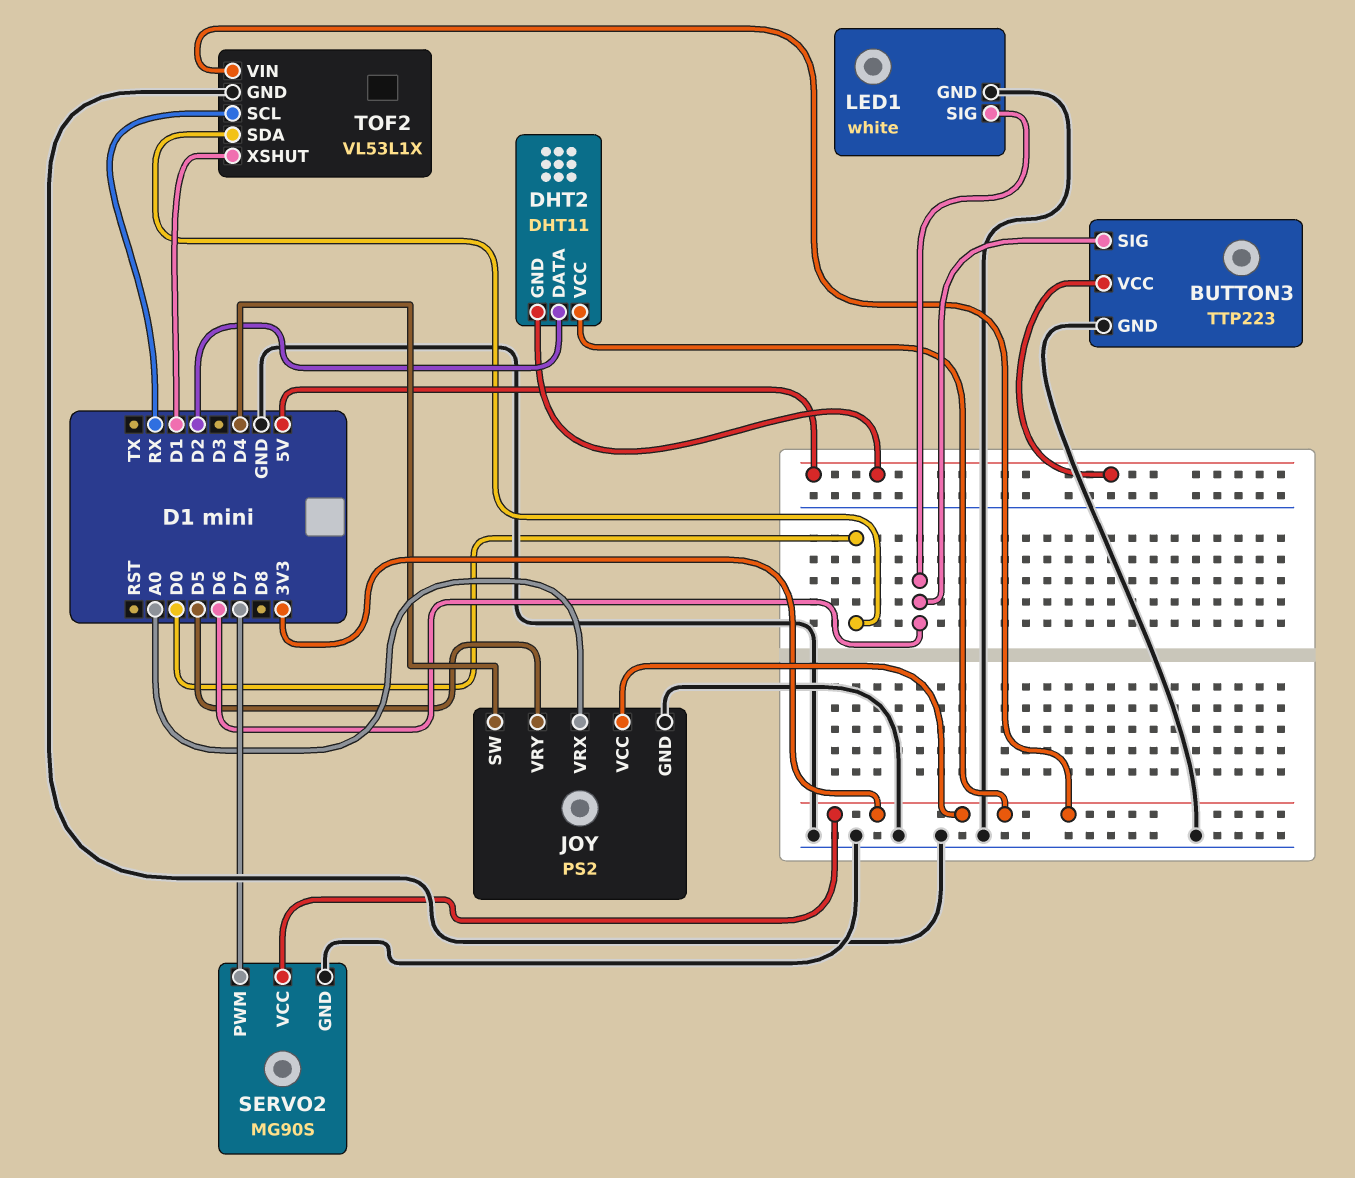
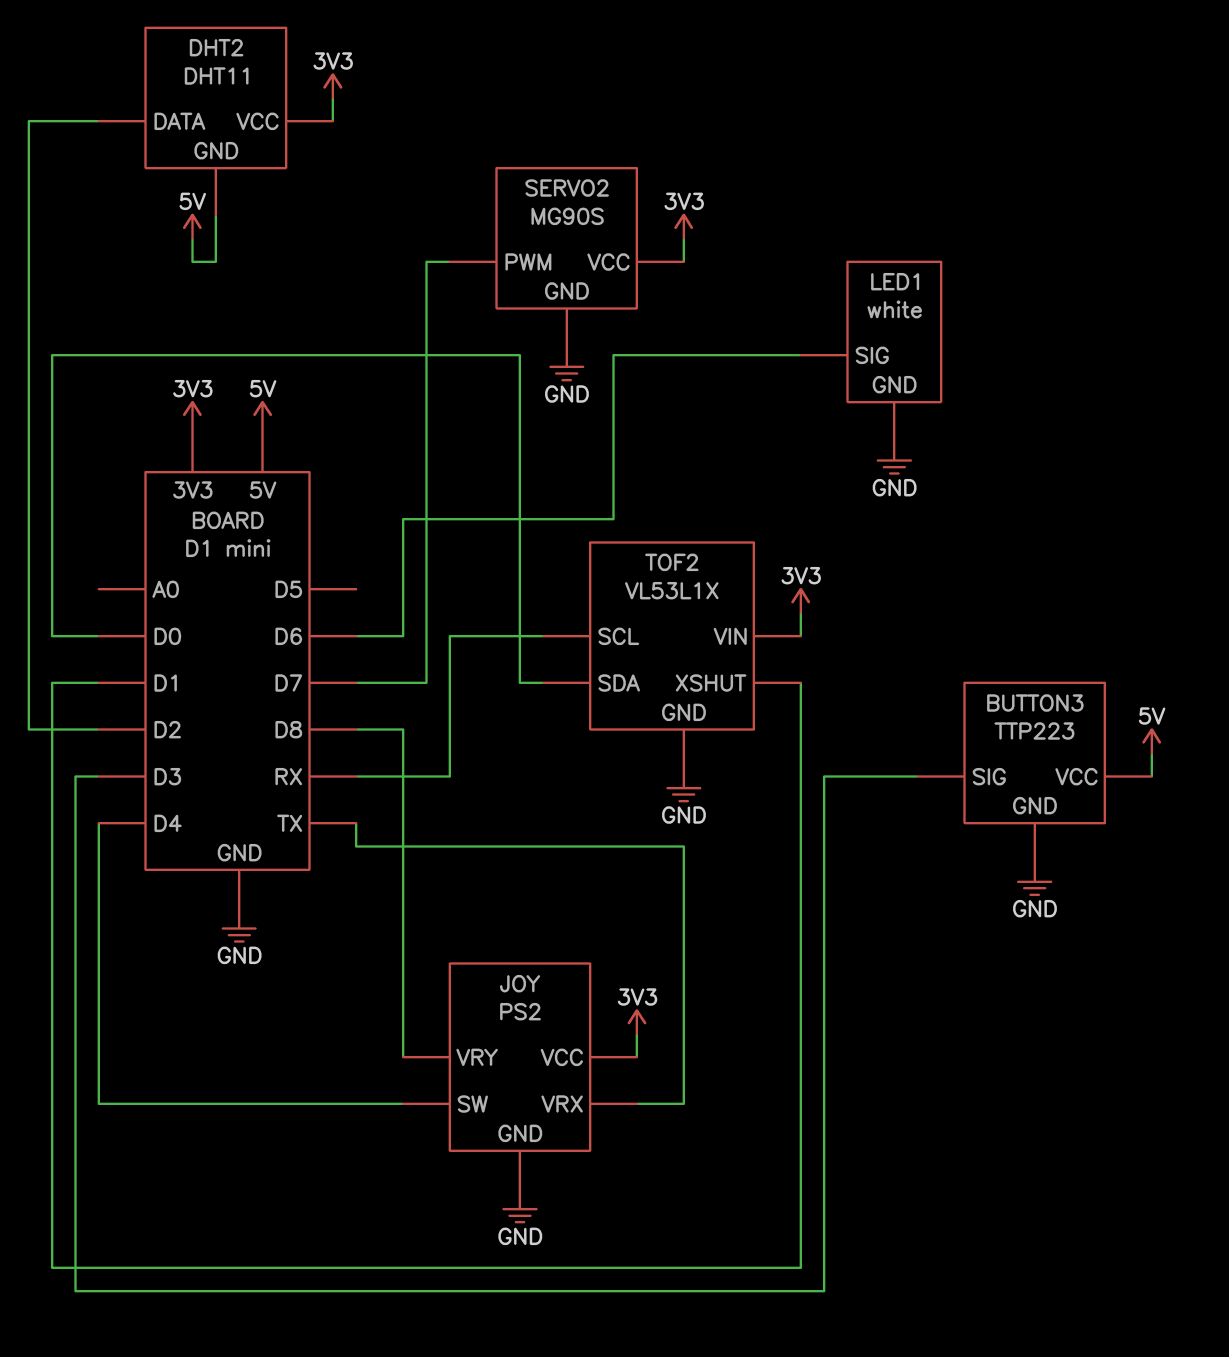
BUTTON3 pin SIG: D6 -> D3
JOY pin VRX: A0 -> TX
JOY pin VRY: D5 -> D8

